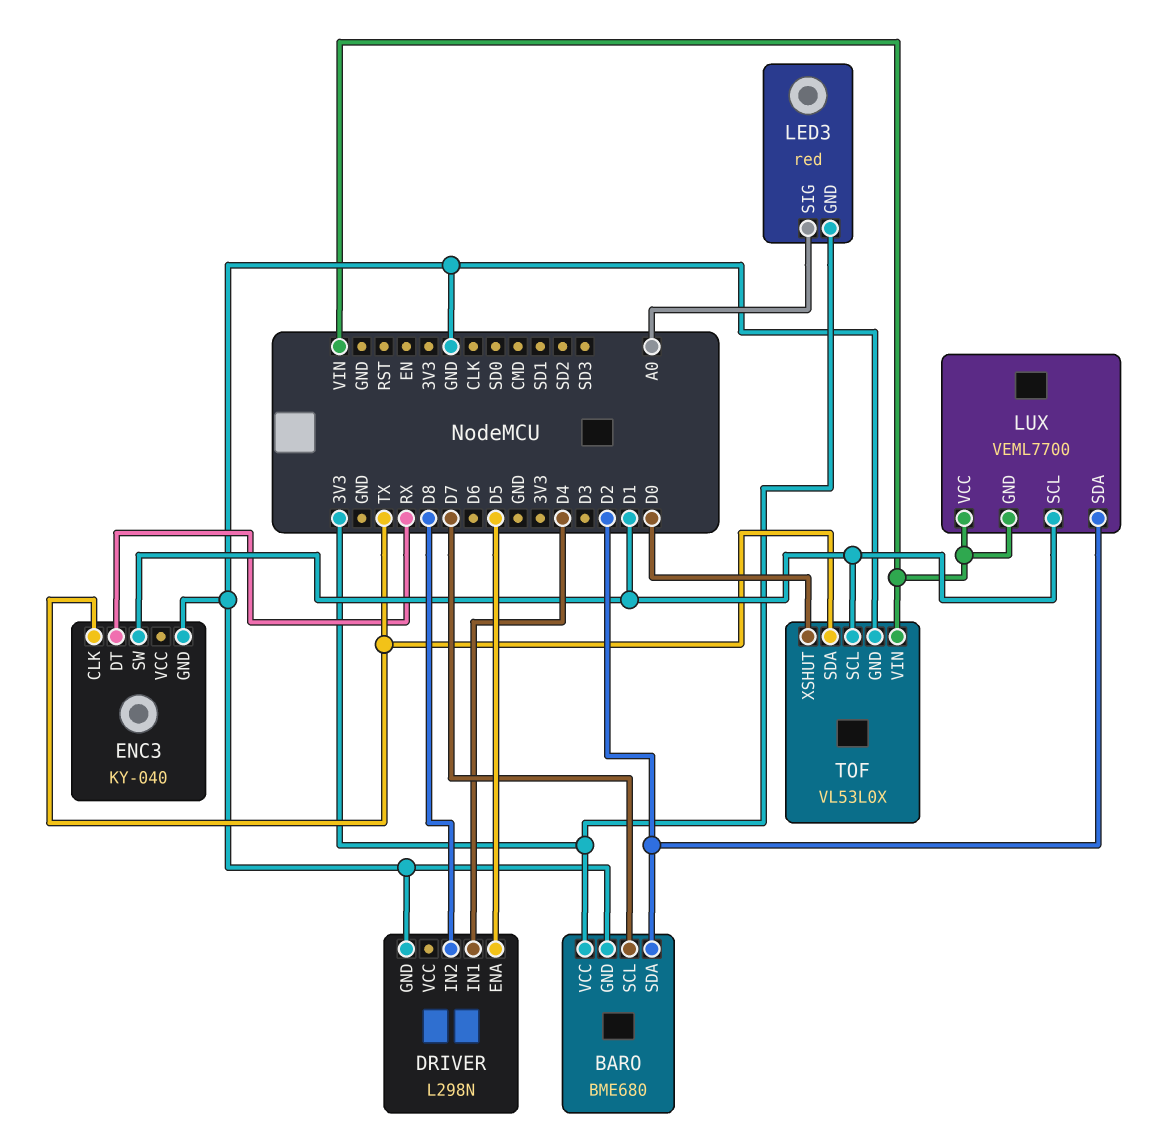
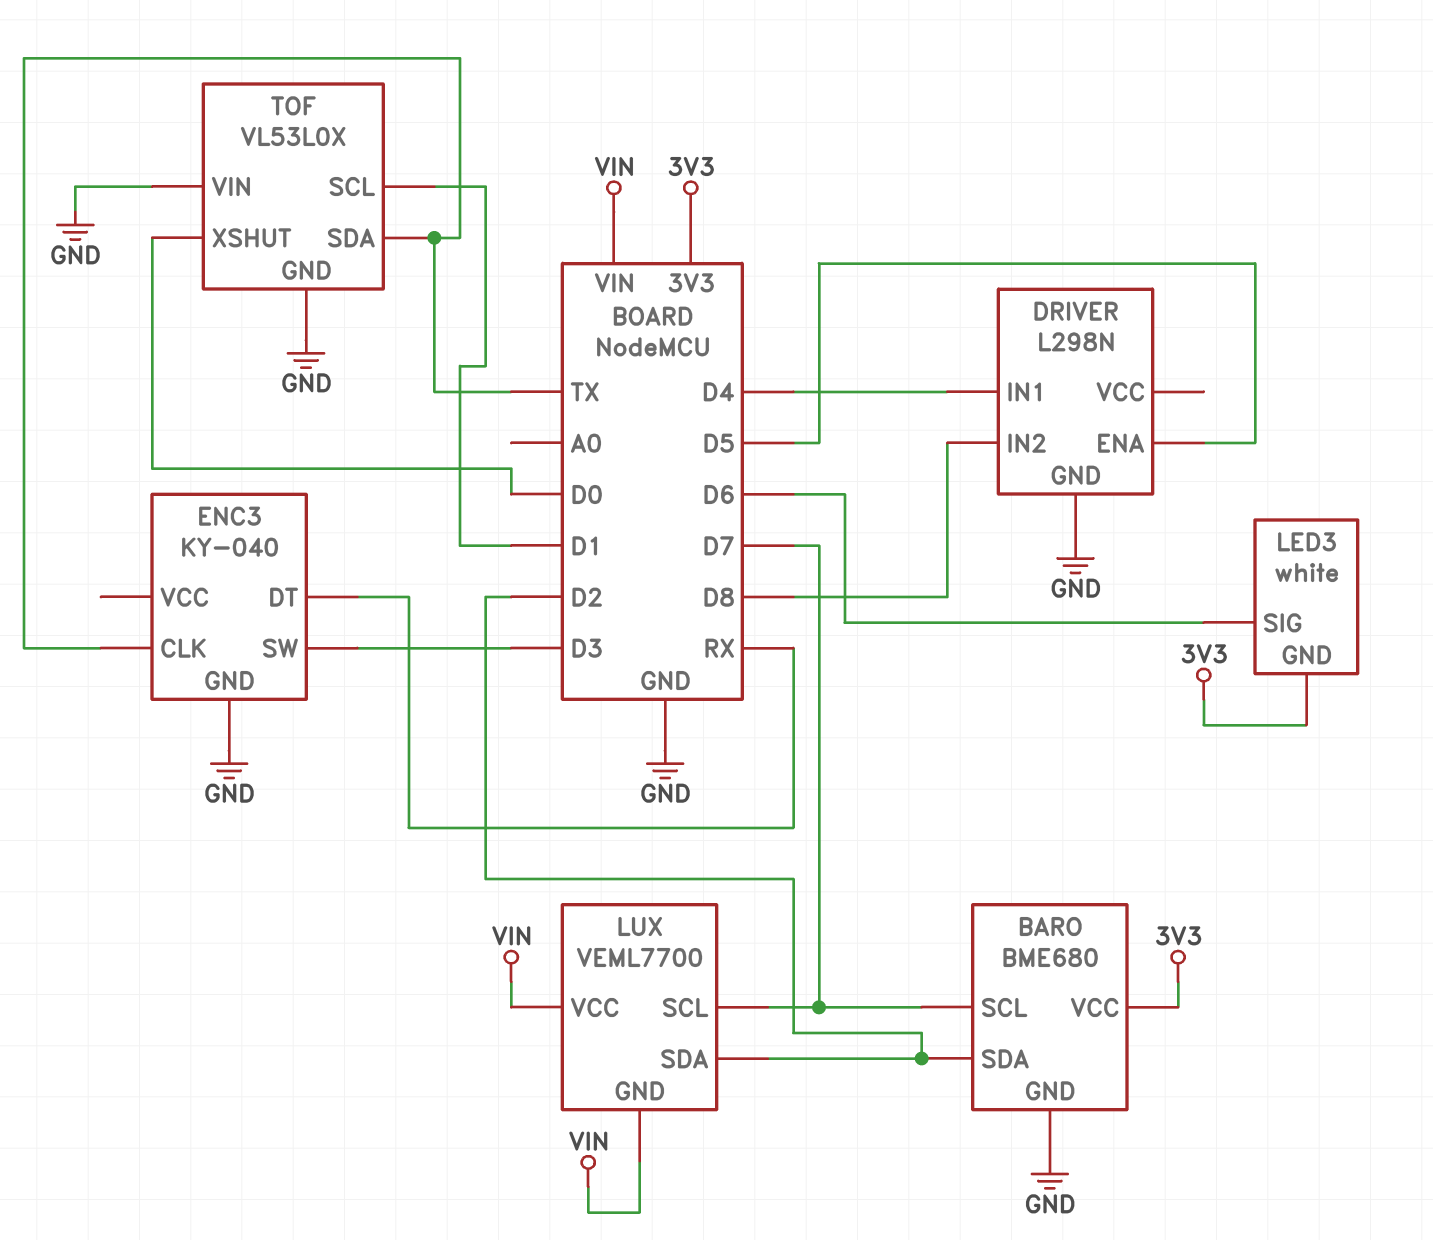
ENC3 pin SW: D1 -> D3
LED3: red -> white
LED3 pin SIG: A0 -> D6
LUX pin SCL: D1 -> D7
TOF pin VIN: VIN -> GND

